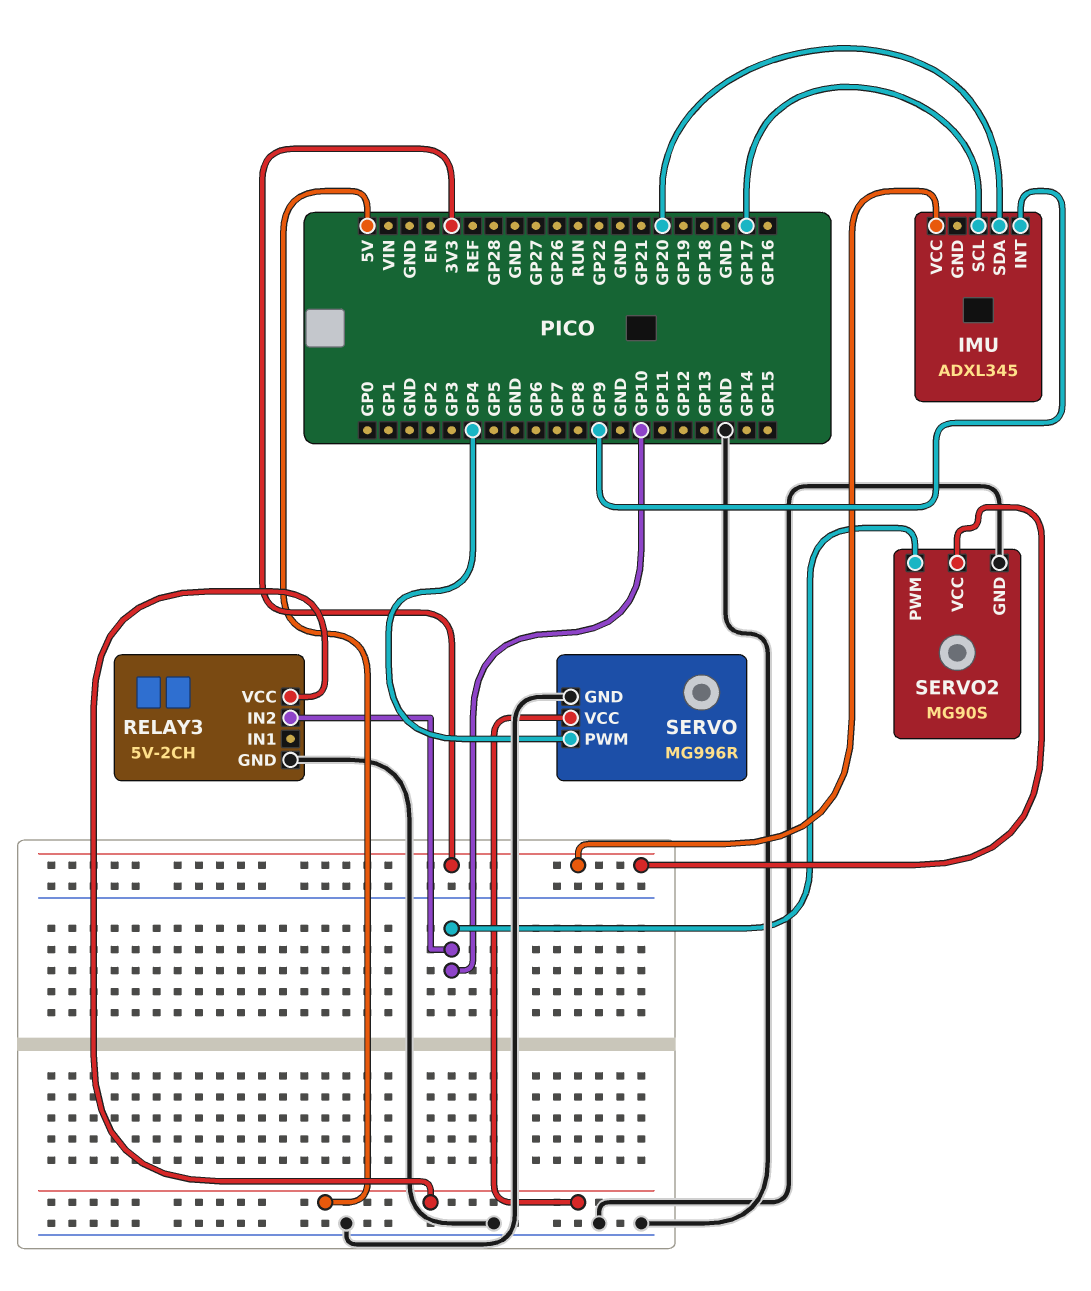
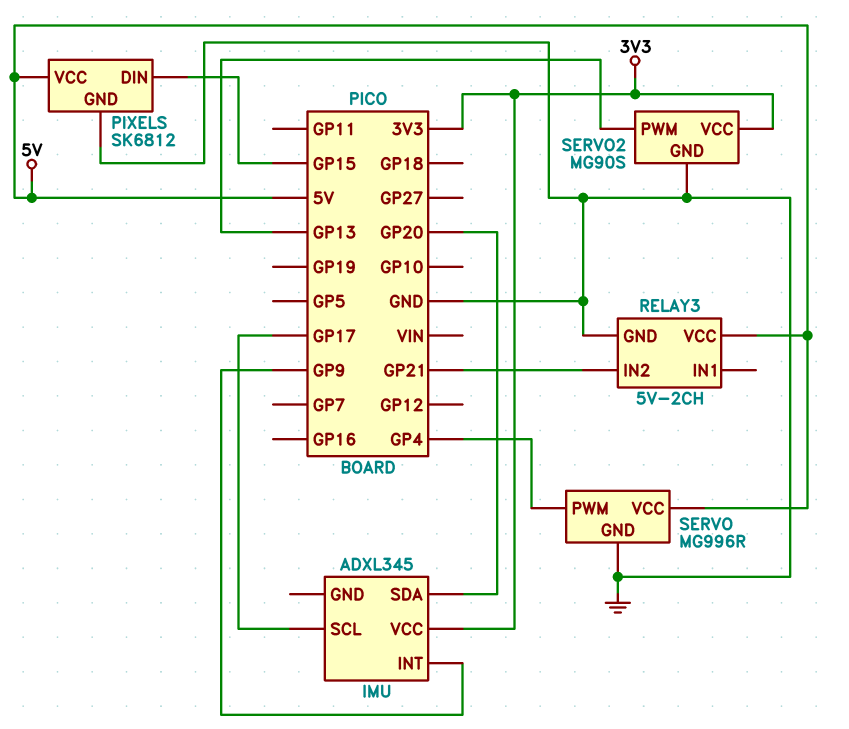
PIXELS: none -> SK6812
PIXELS pin DIN: none -> GP15
PIXELS pin GND: none -> GND
PIXELS pin VCC: none -> 5V
RELAY3 pin IN2: GP10 -> GP21
SERVO2 pin PWM: GP10 -> GP13

